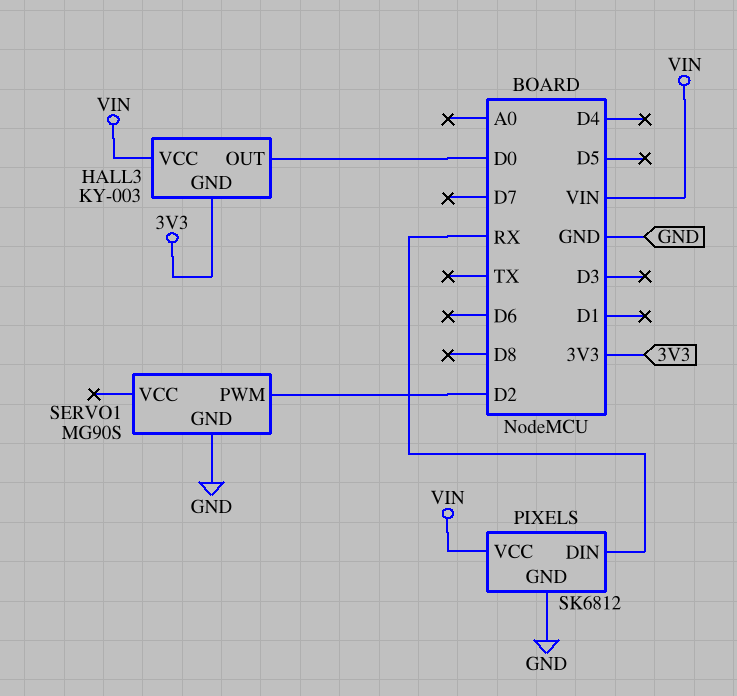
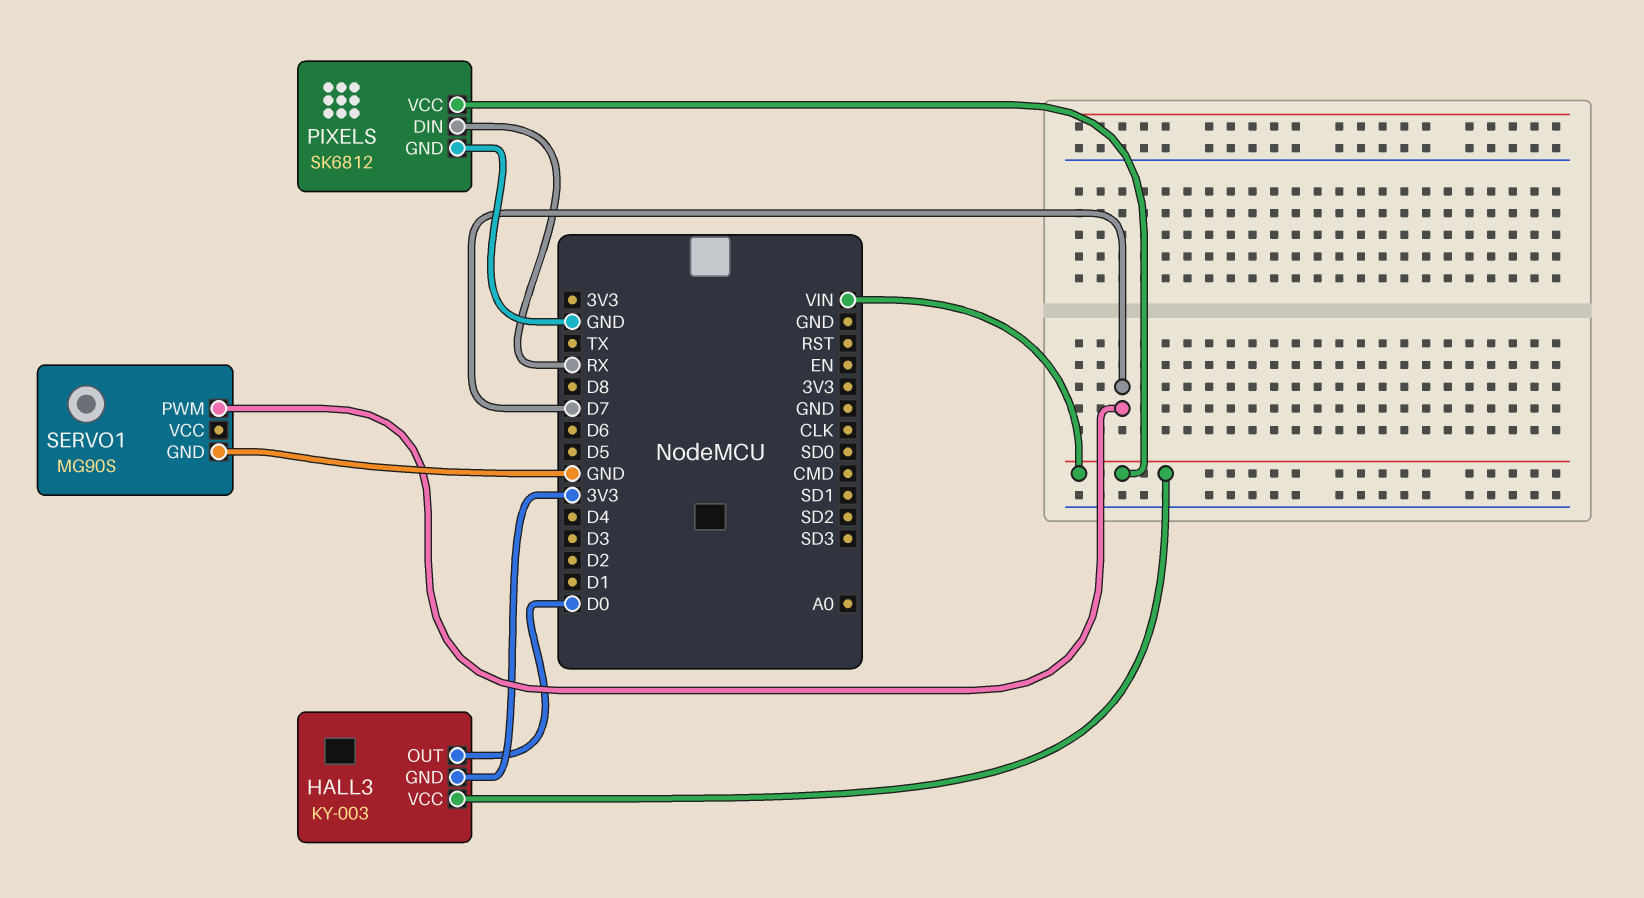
SERVO1 pin PWM: D2 -> D7

